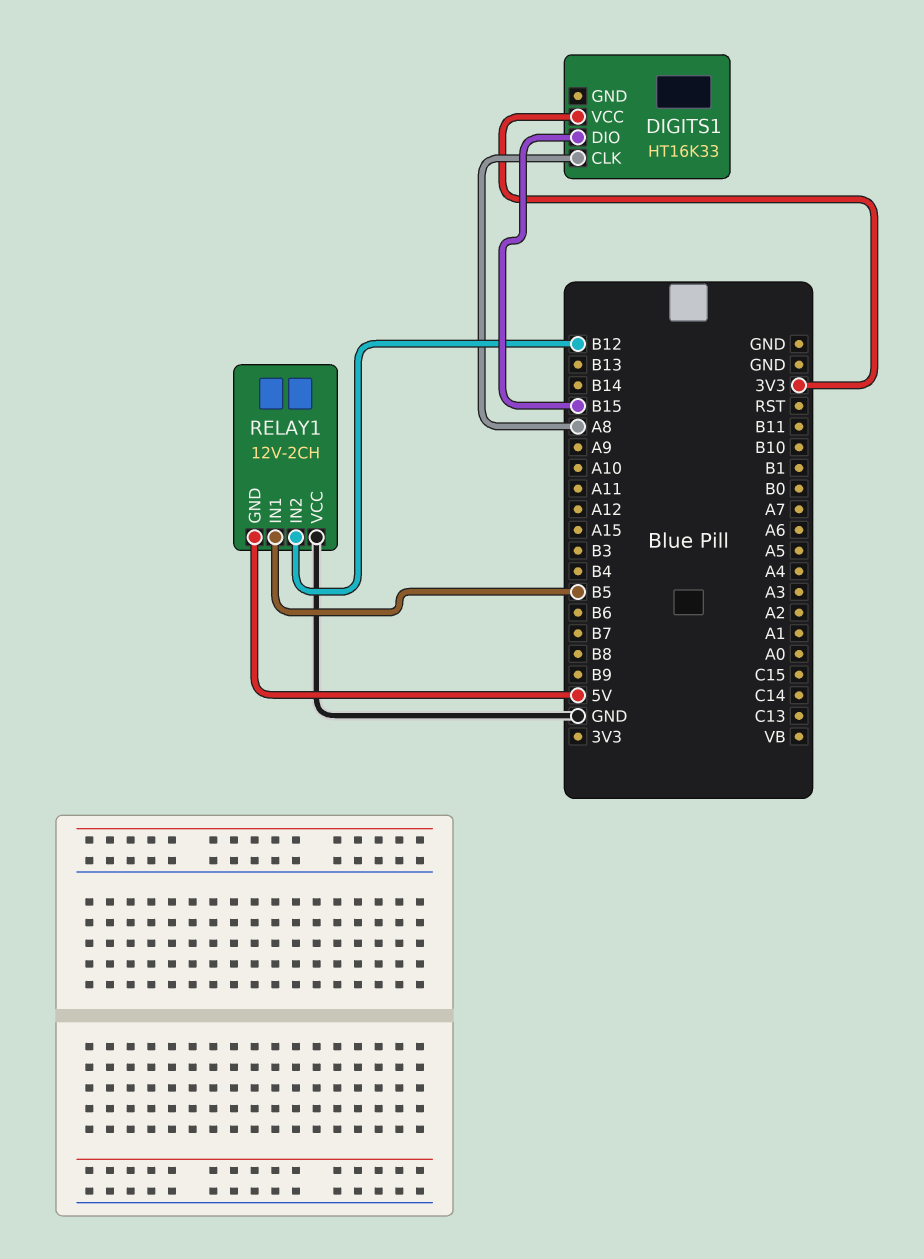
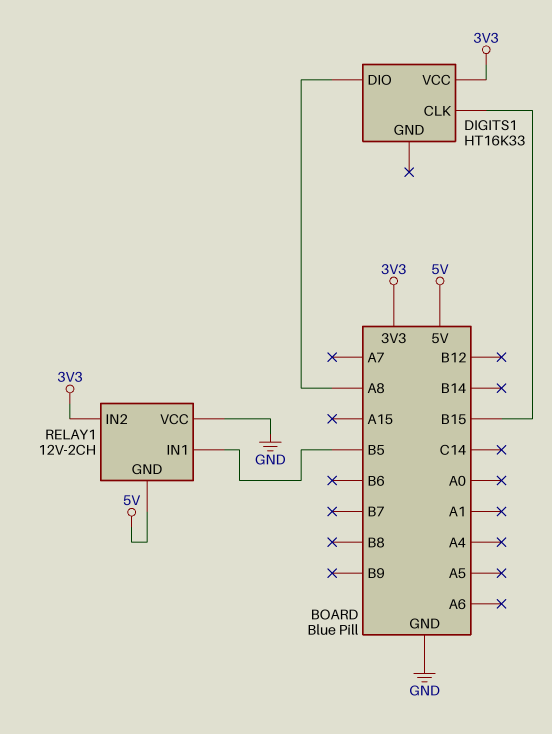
DIGITS1 pin CLK: A8 -> B15
DIGITS1 pin DIO: B15 -> A8
RELAY1 pin IN2: B12 -> 3V3

